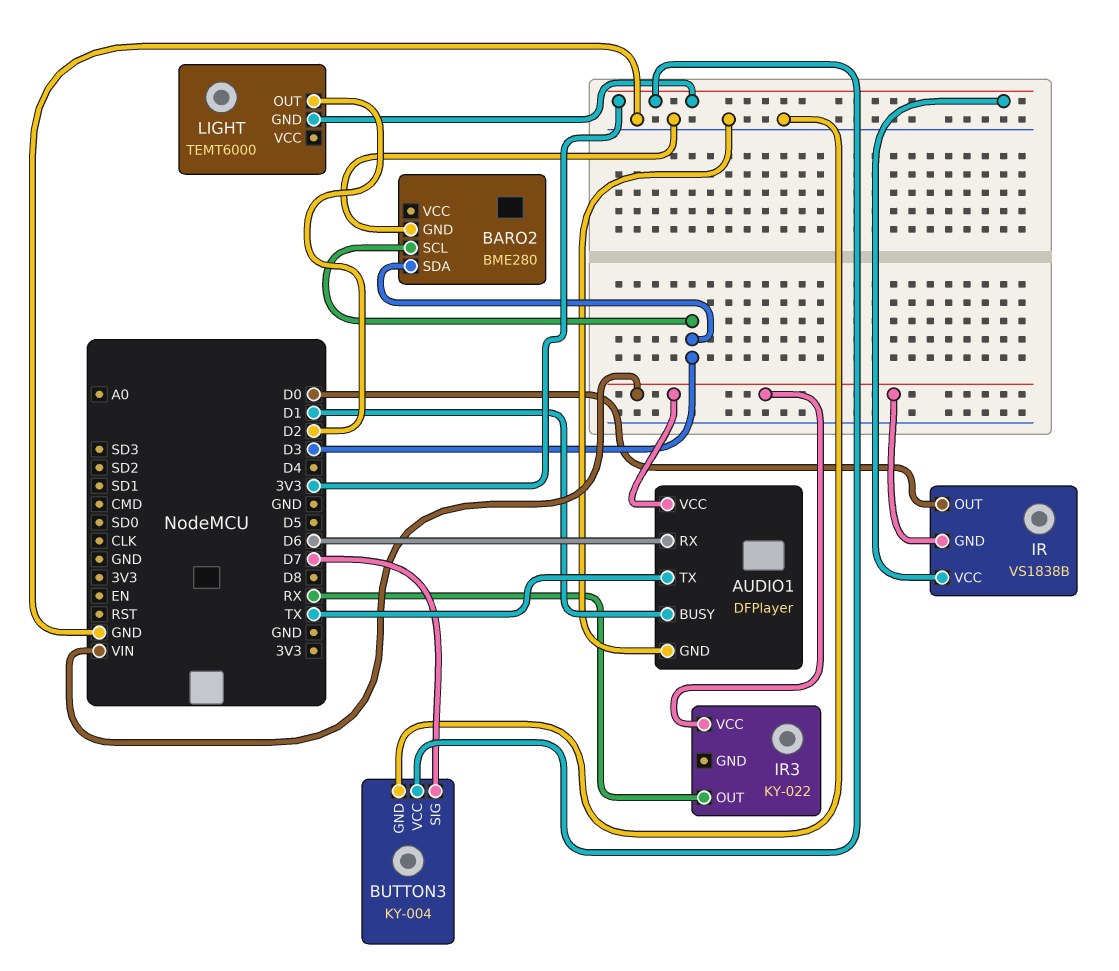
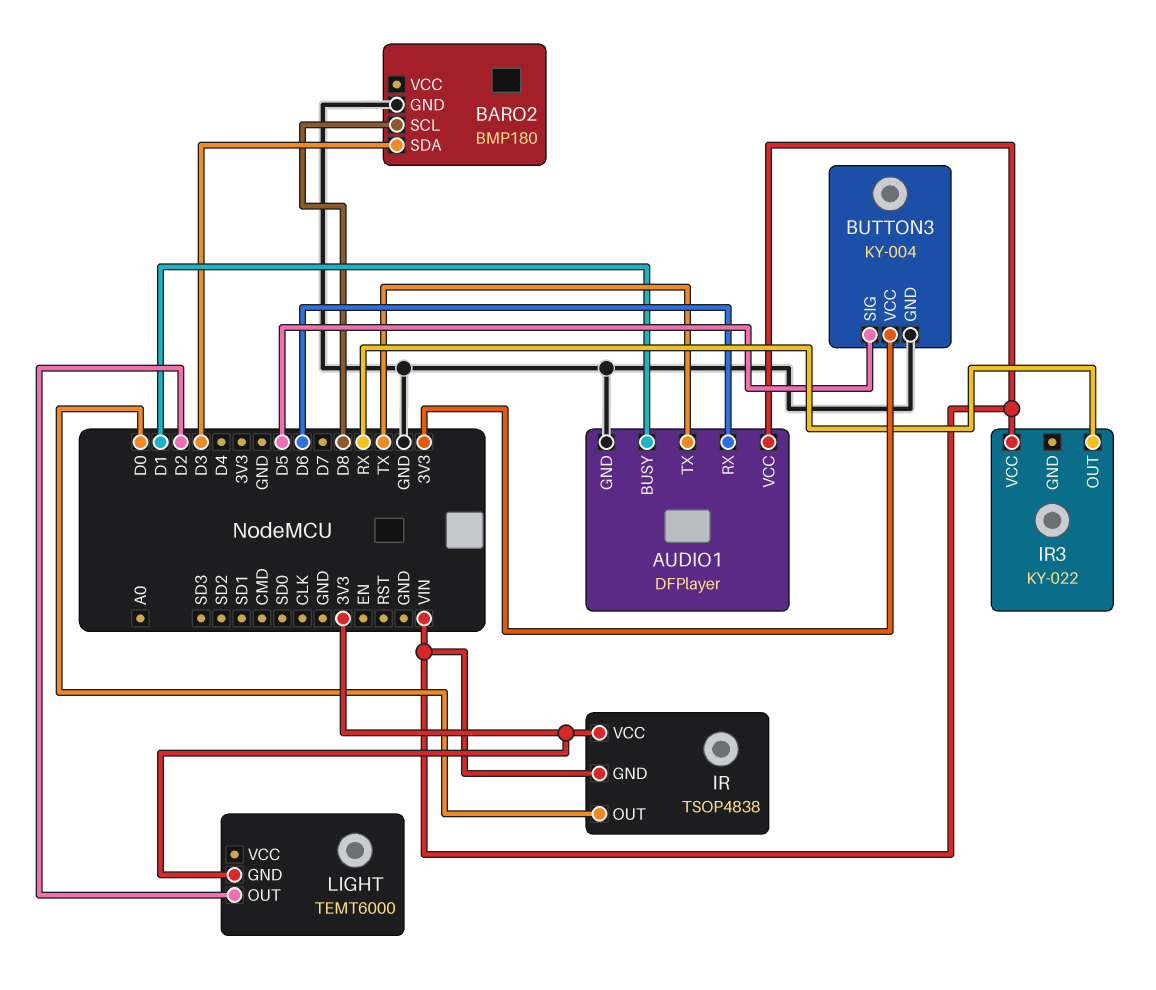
BARO2: BME280 -> BMP180
BARO2 pin SCL: D3 -> D8
BUTTON3 pin SIG: D7 -> D5
IR: VS1838B -> TSOP4838

